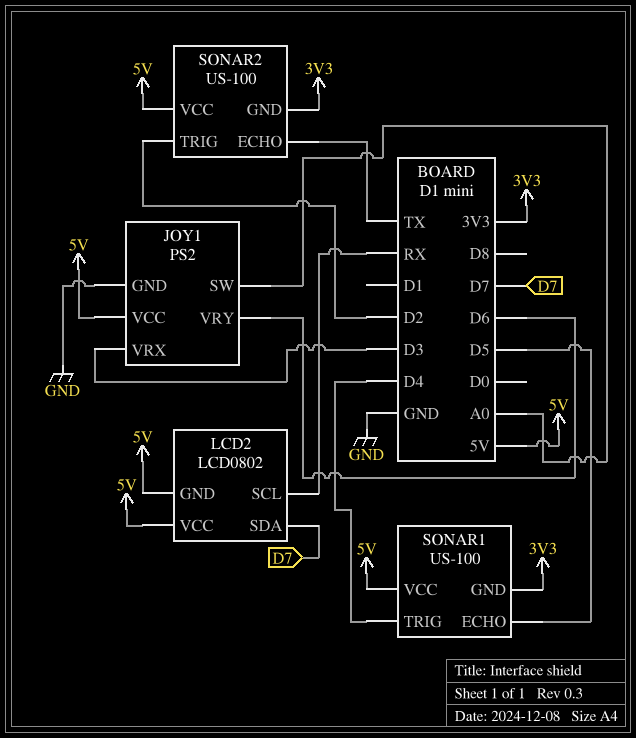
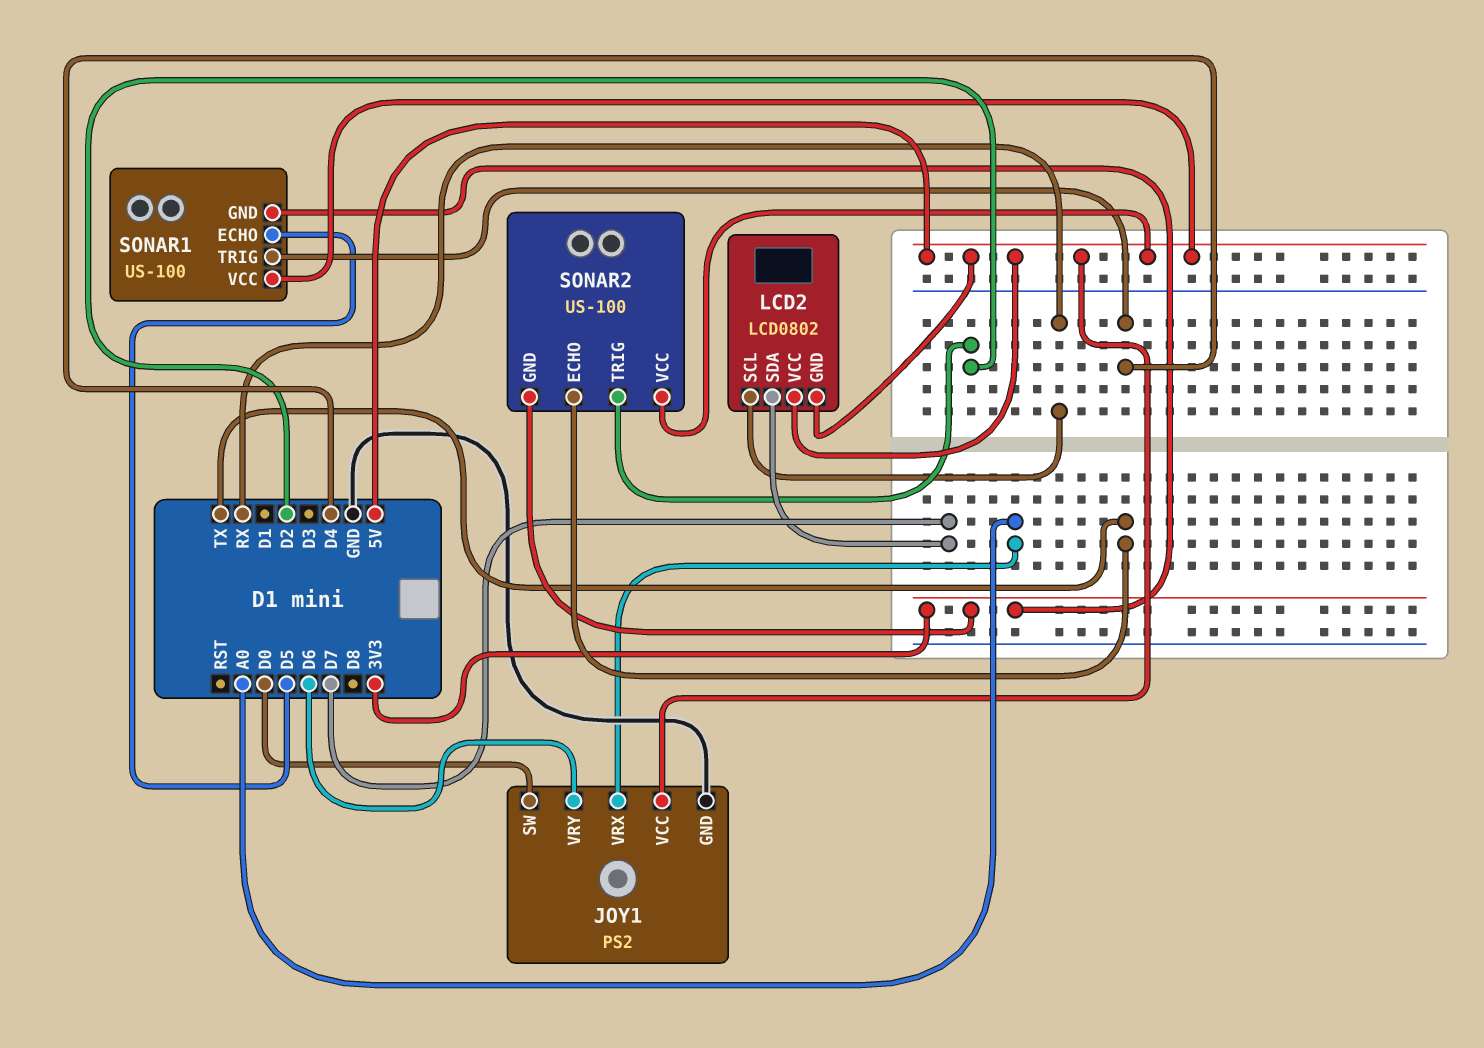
JOY1 pin SW: A0 -> D0
JOY1 pin VRX: D3 -> A0

